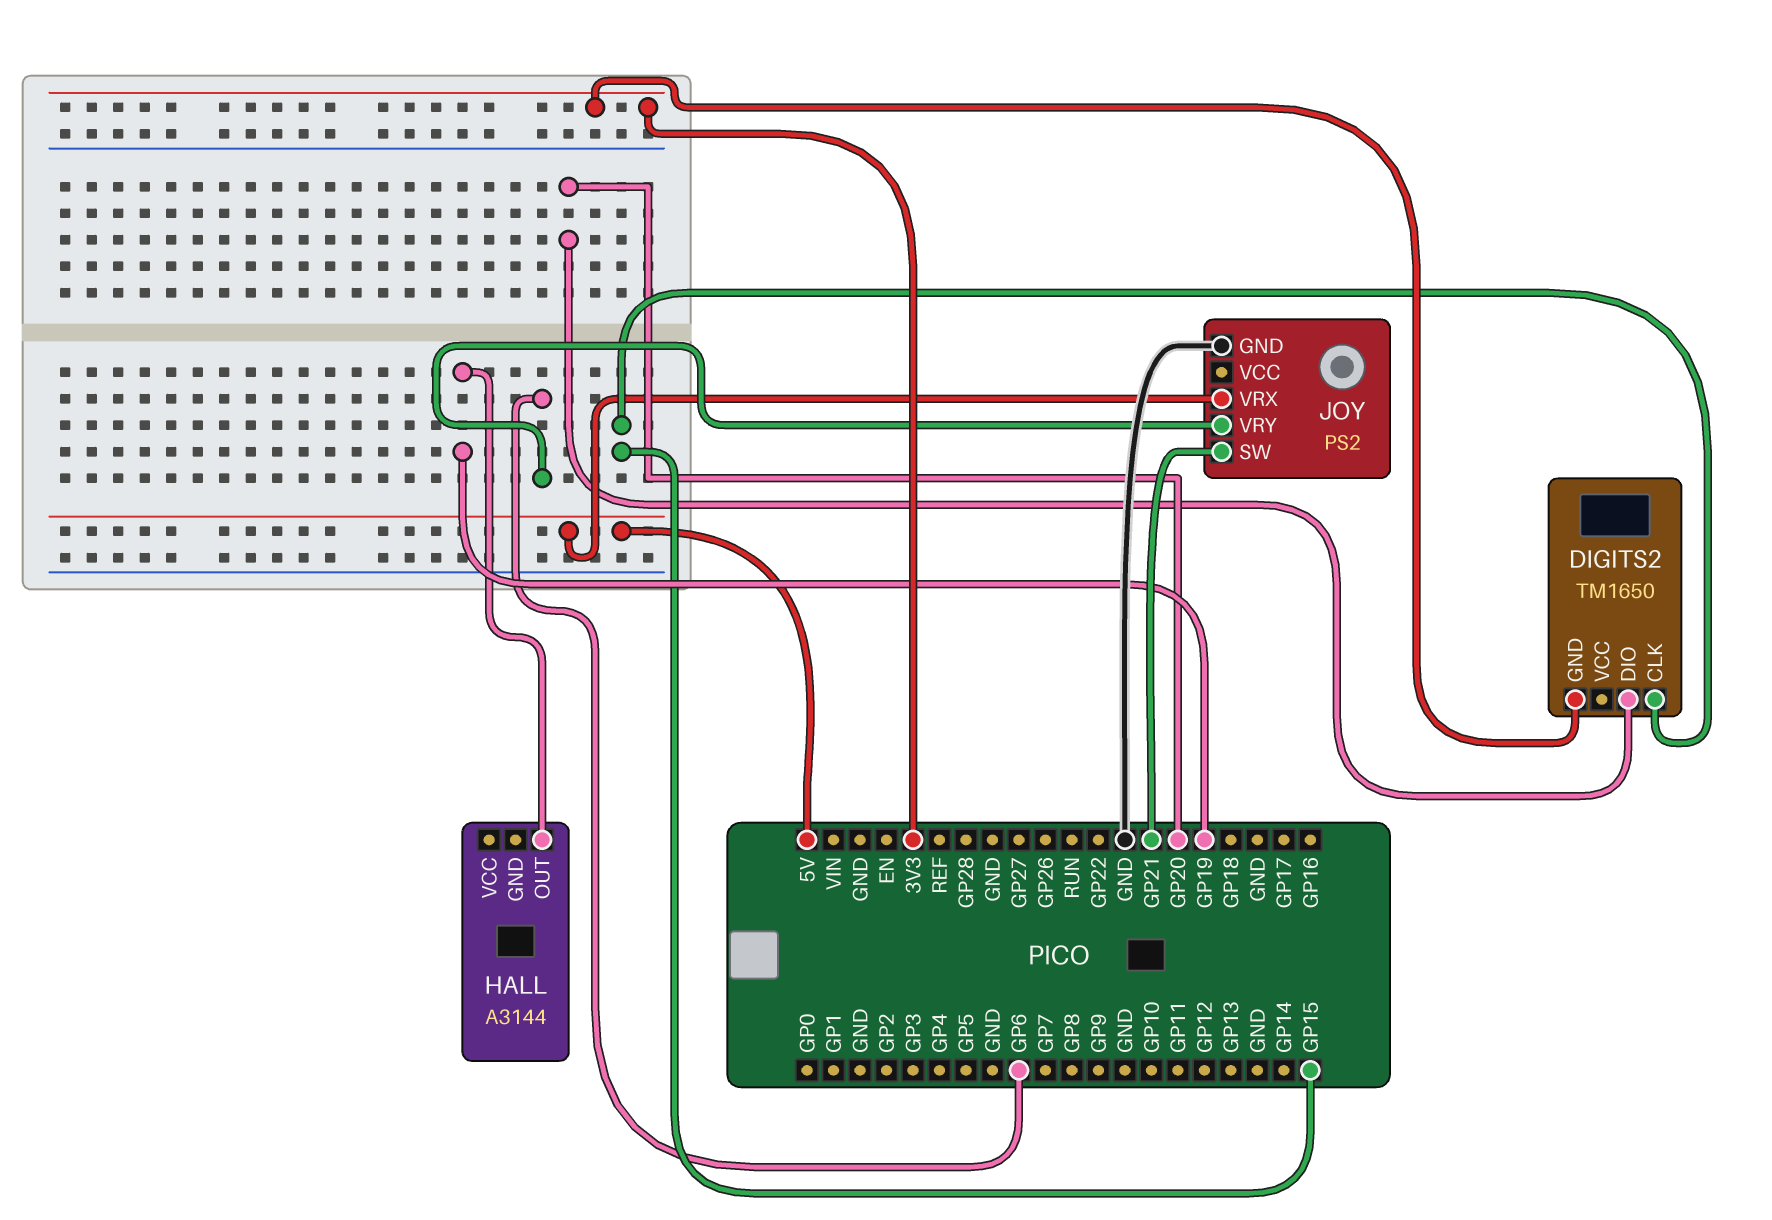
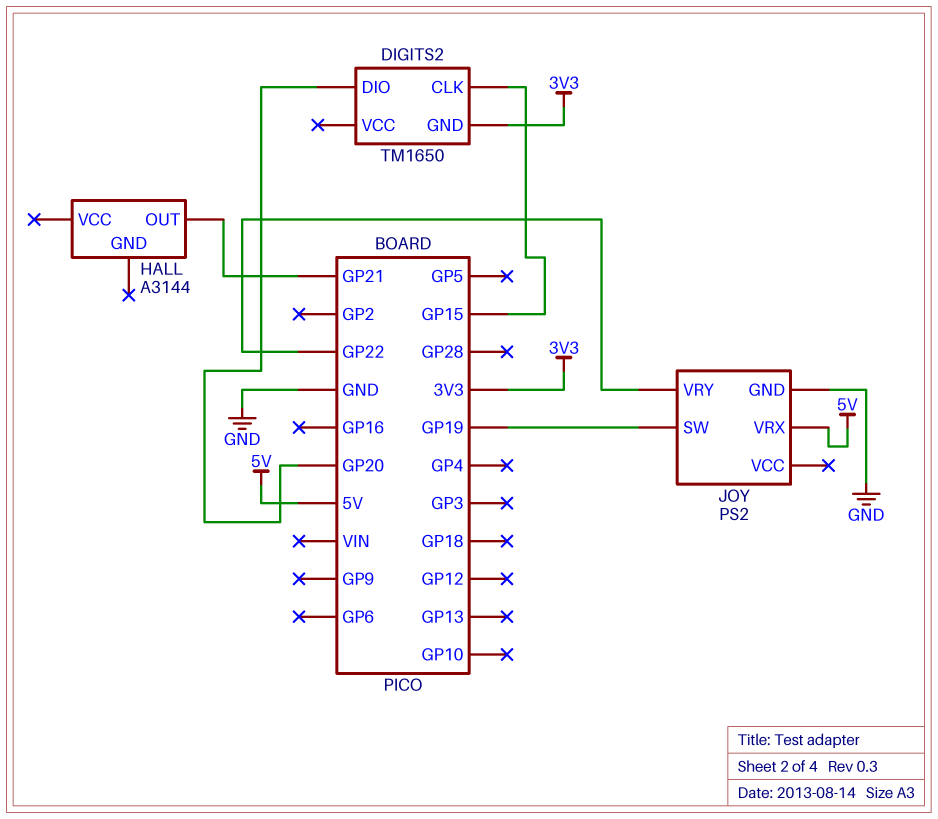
HALL pin OUT: GP19 -> GP21
JOY pin SW: GP21 -> GP19
JOY pin VRY: GP6 -> GP22

